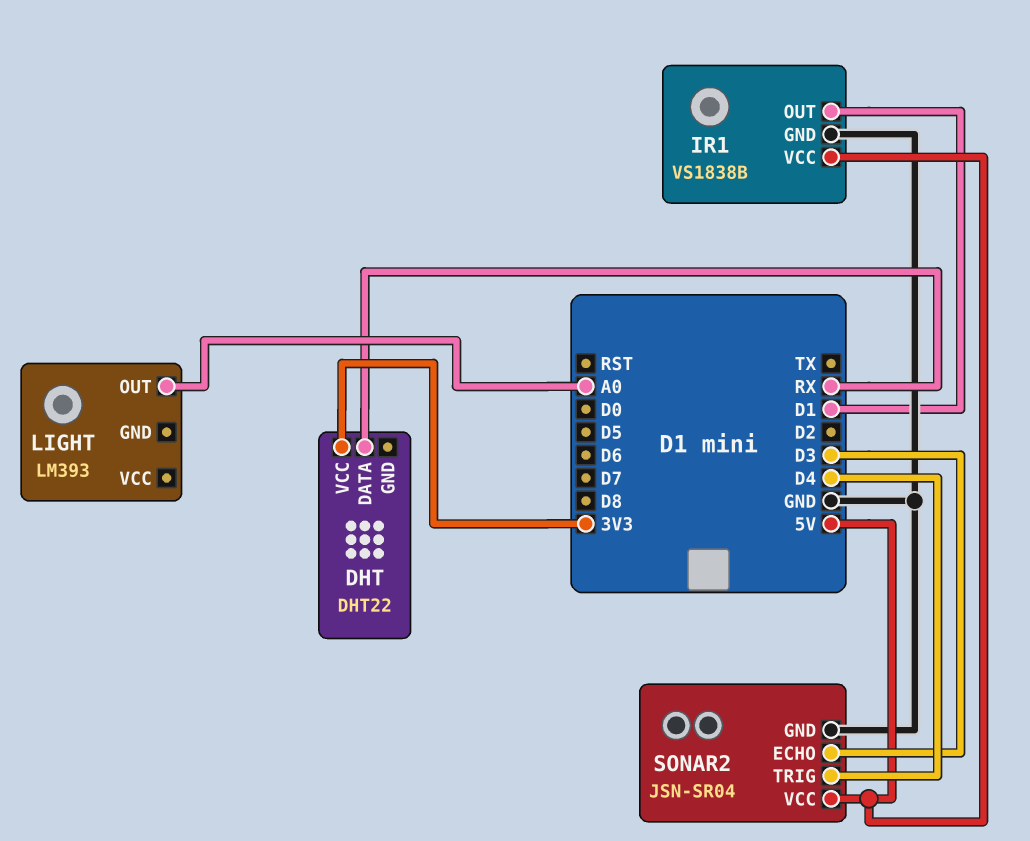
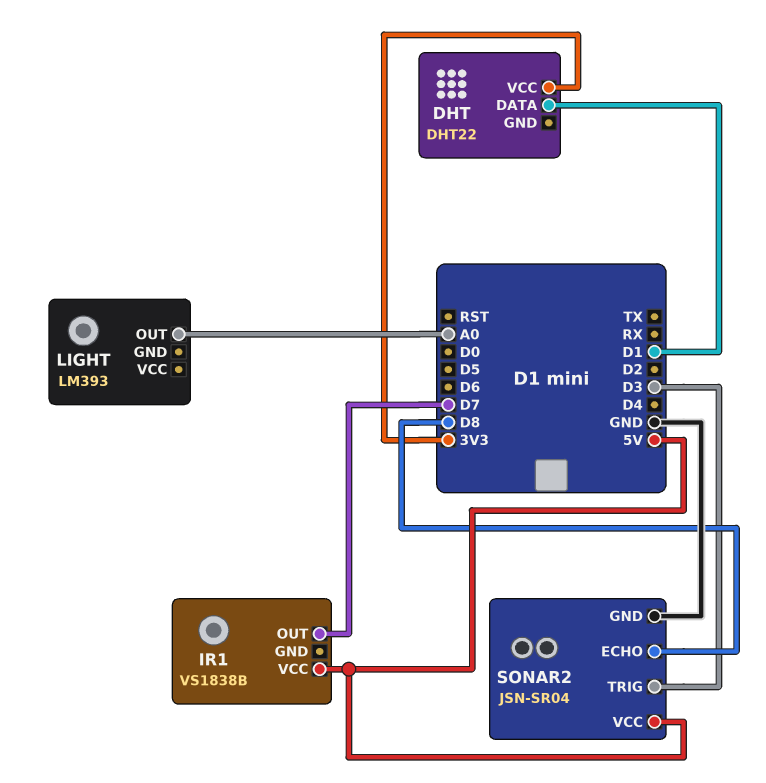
DHT pin DATA: RX -> D1
IR1 pin GND: GND -> none
IR1 pin OUT: D1 -> D7
SONAR2 pin ECHO: D3 -> D8
SONAR2 pin TRIG: D4 -> D3

